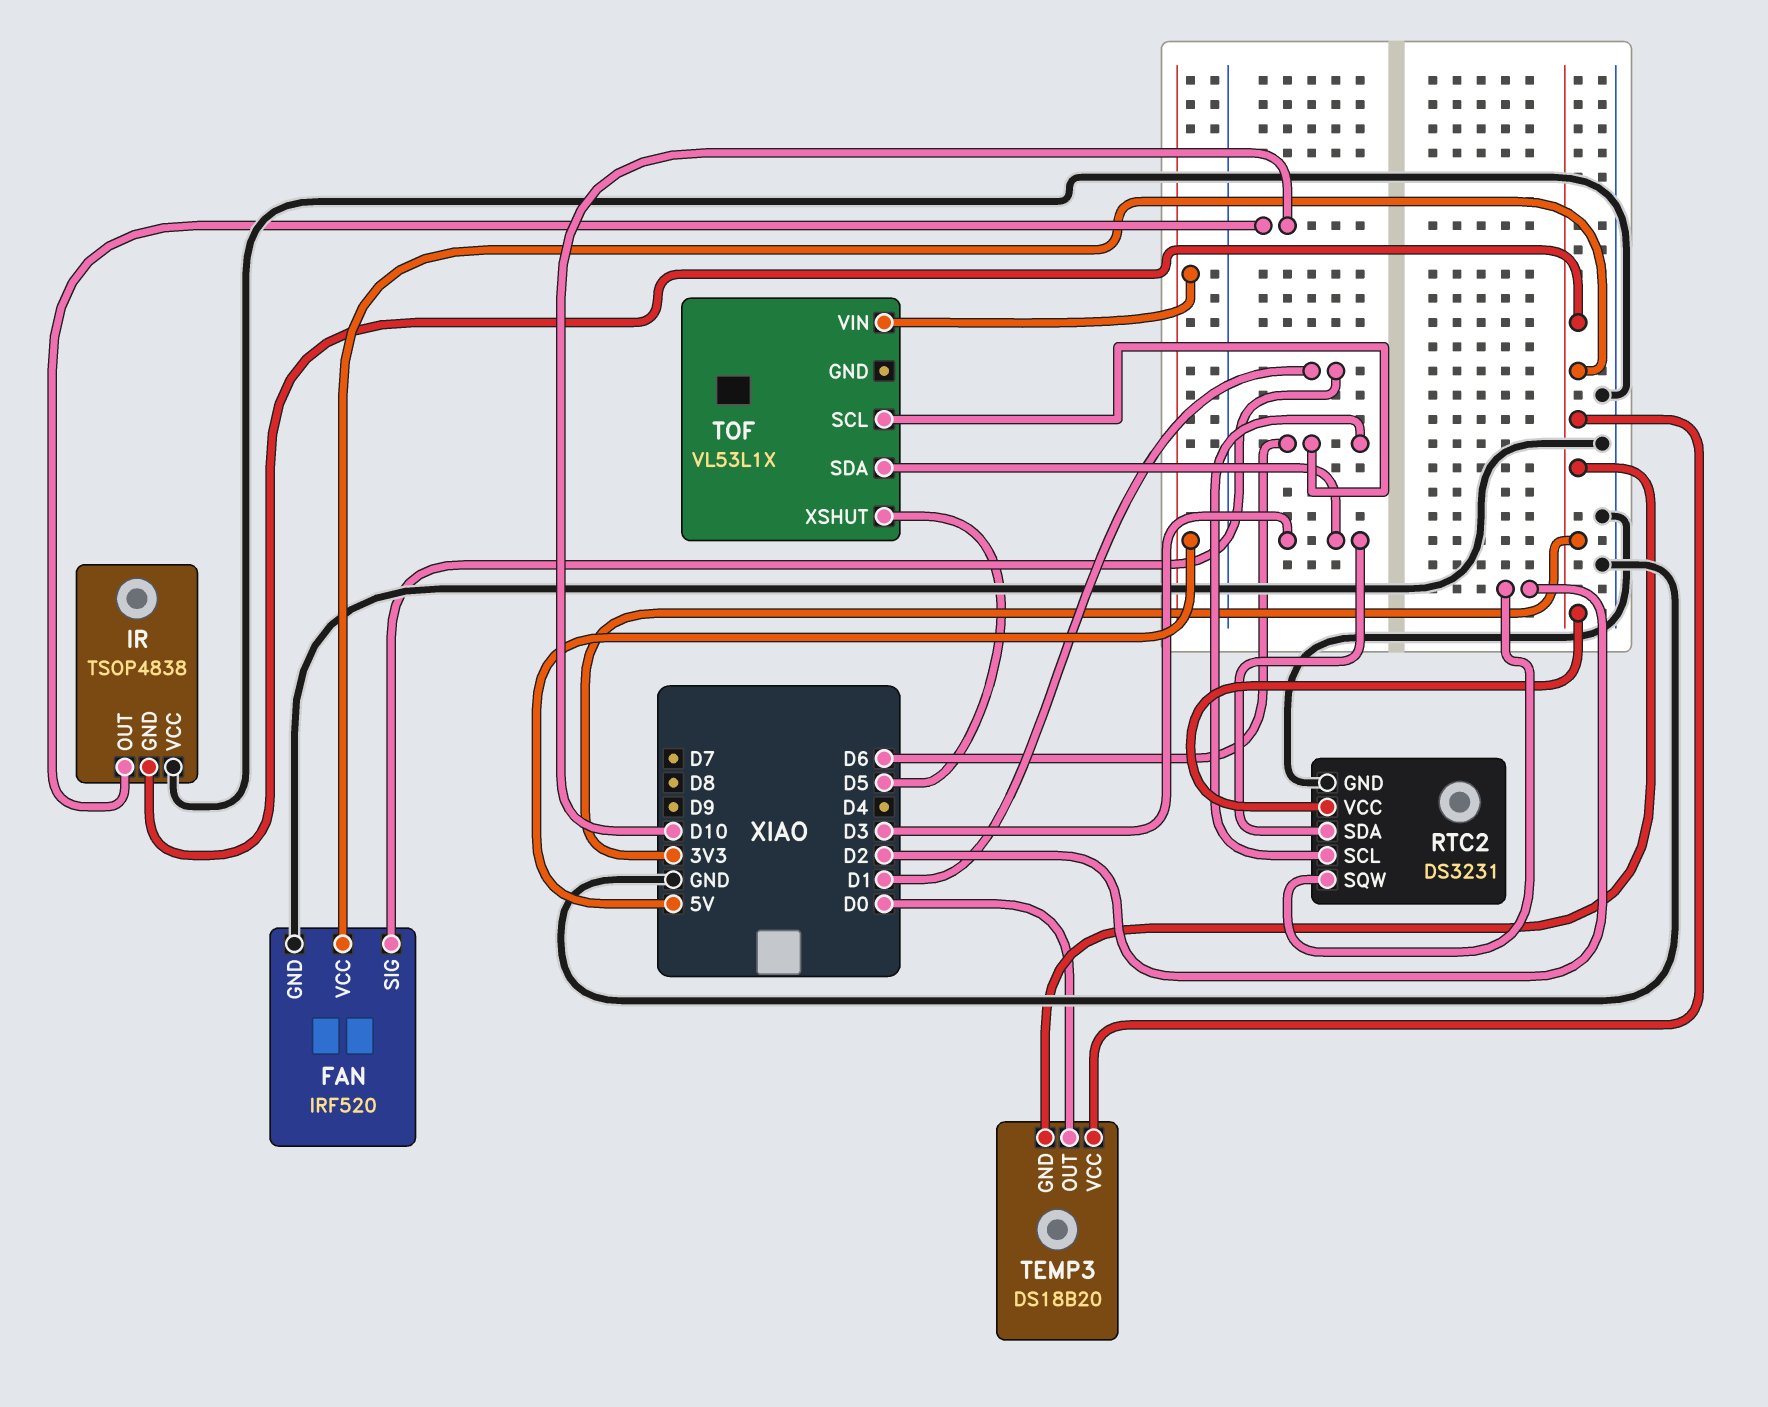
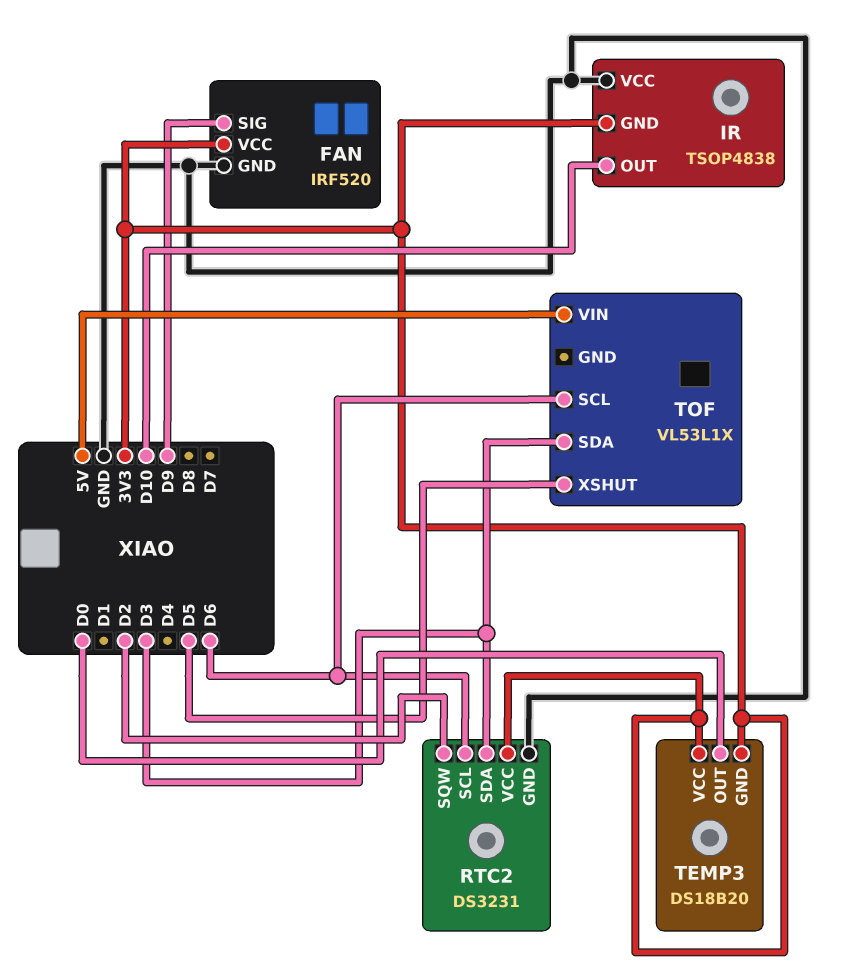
FAN pin SIG: D1 -> D9

